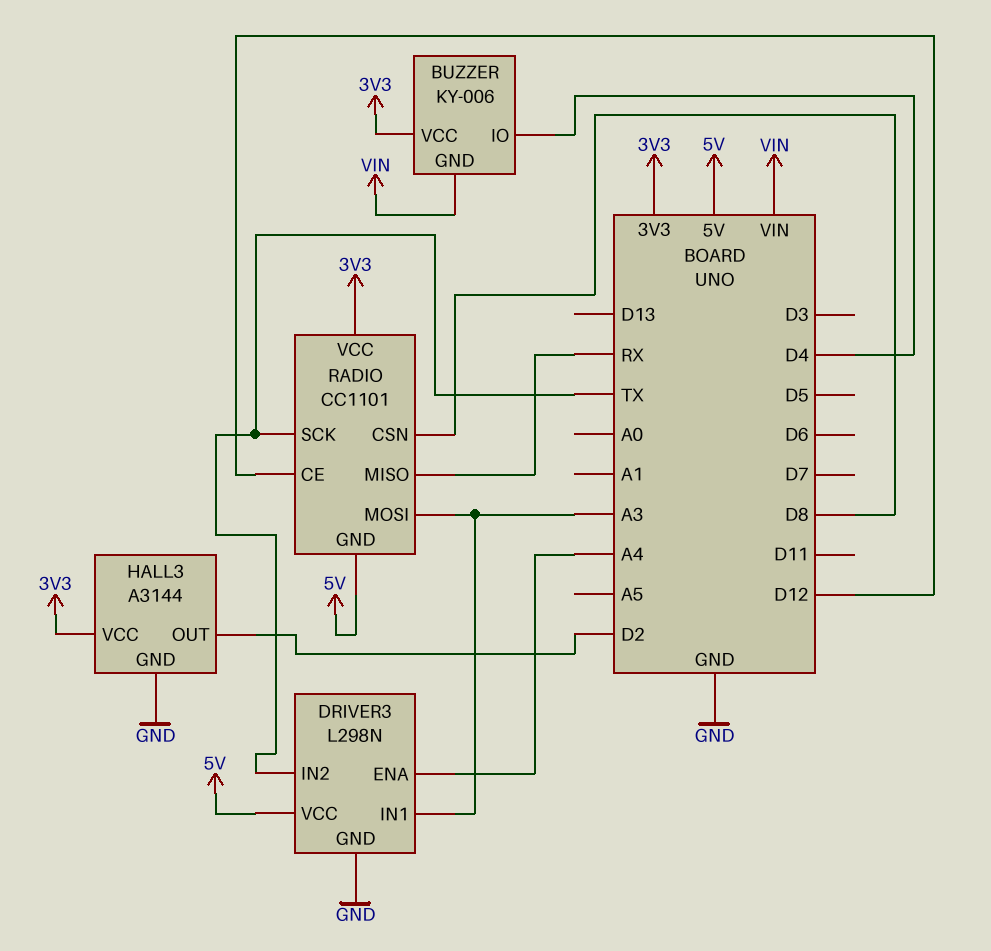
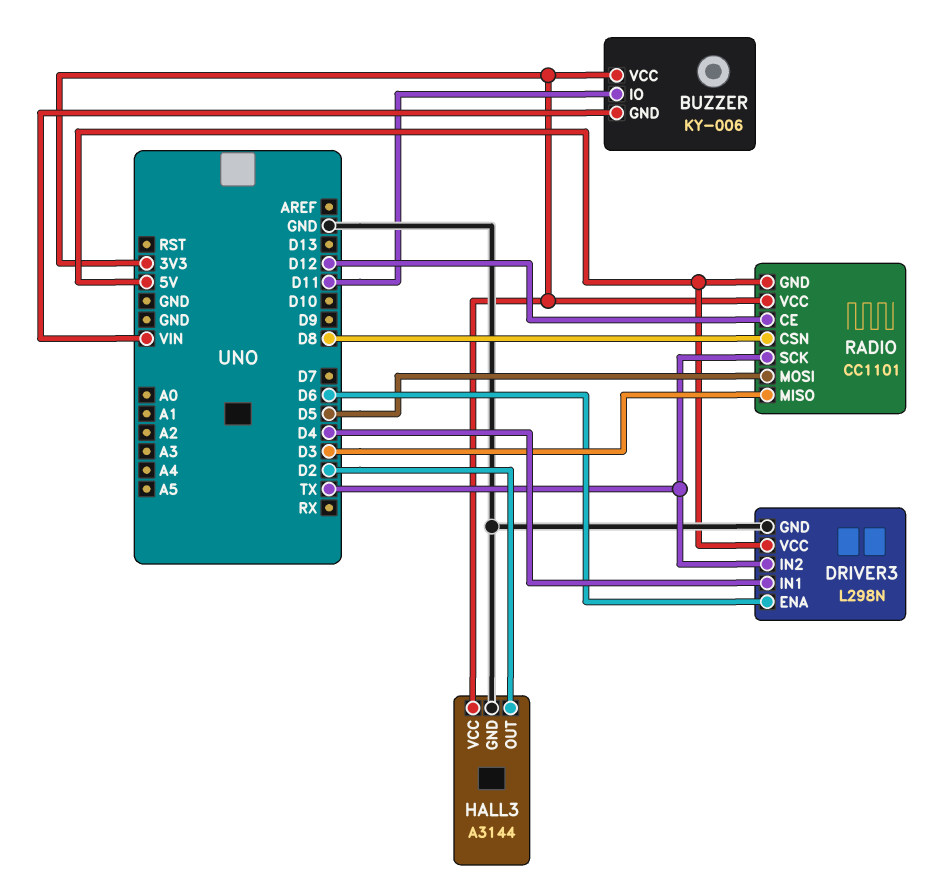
BUZZER pin IO: D4 -> D11
DRIVER3 pin ENA: A4 -> D6
DRIVER3 pin IN1: A3 -> D4
RADIO pin MISO: RX -> D3
RADIO pin MOSI: A3 -> D5

